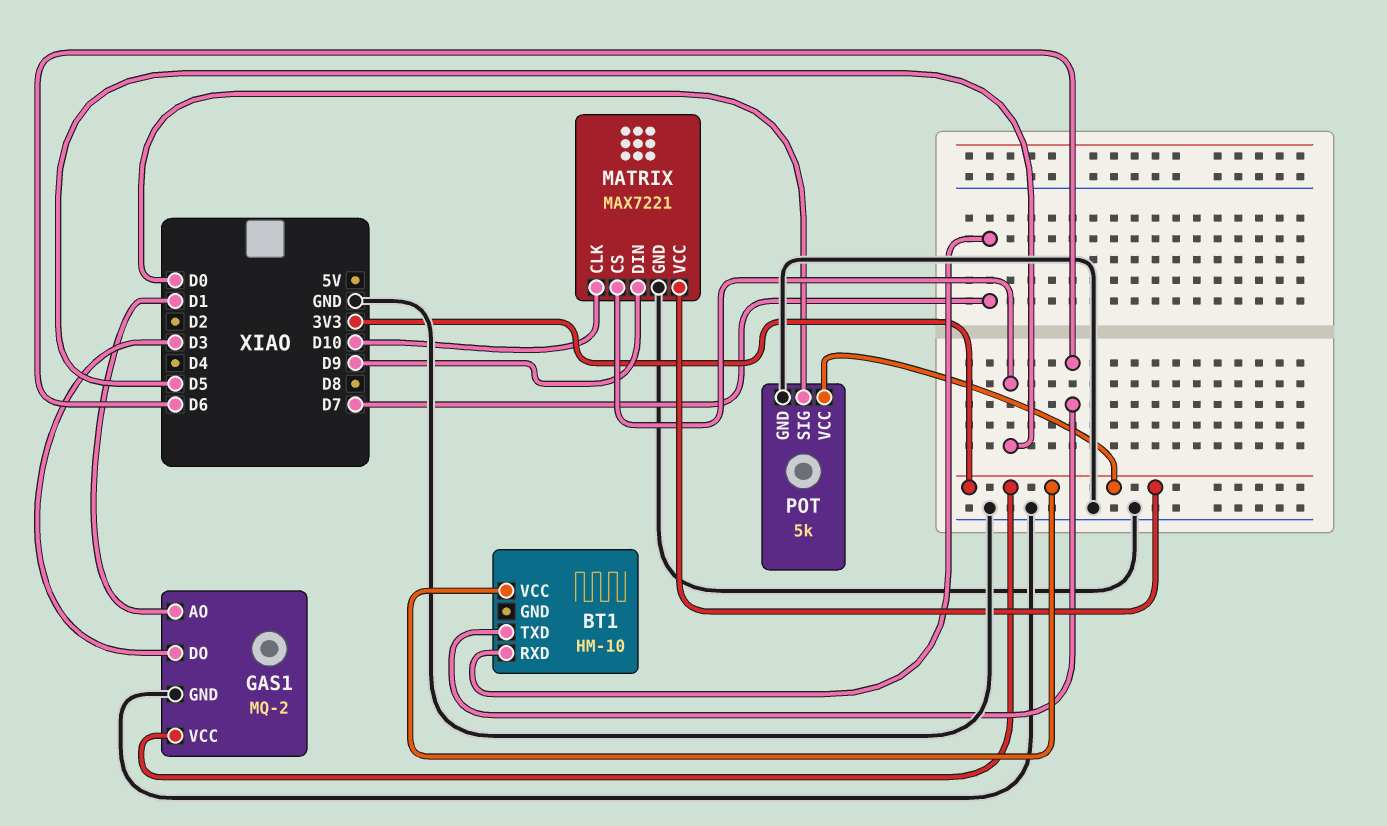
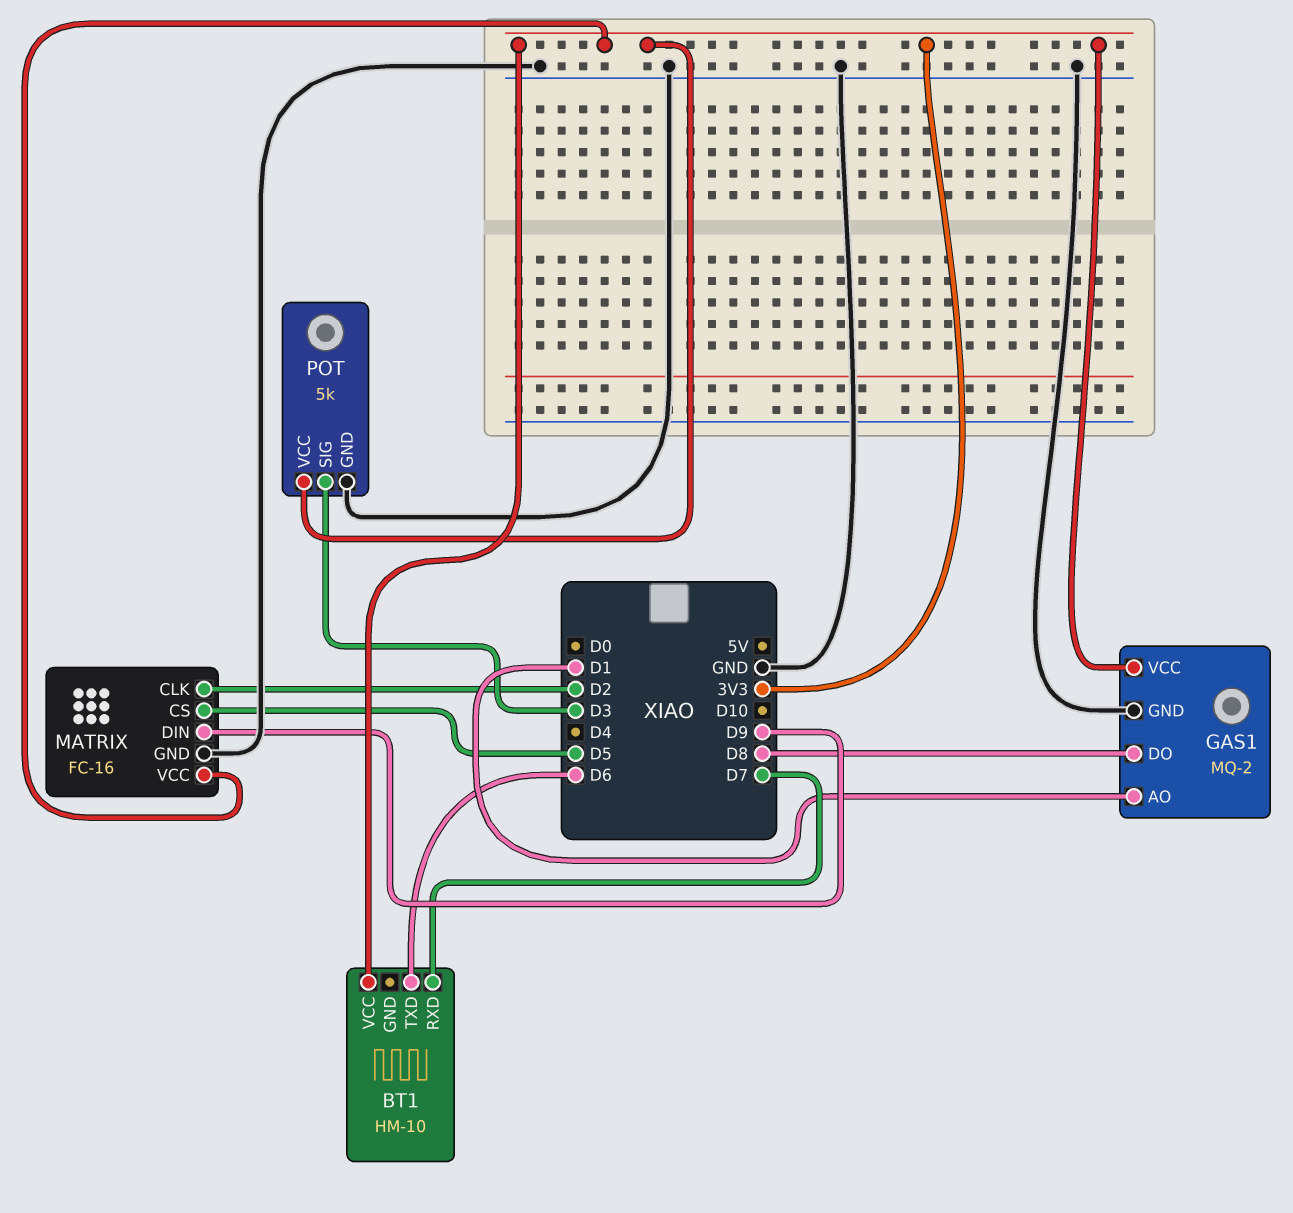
GAS1 pin DO: D3 -> D8
MATRIX: MAX7221 -> FC-16
MATRIX pin CLK: D10 -> D2
POT pin SIG: D0 -> D3

